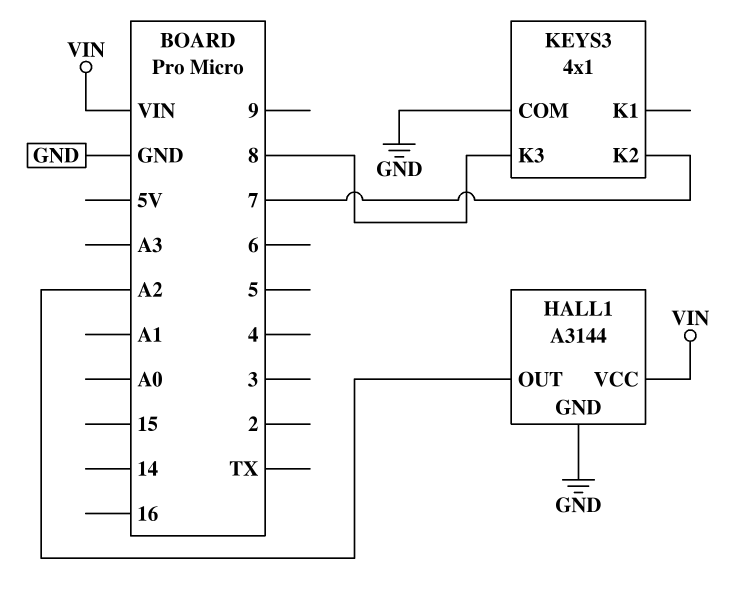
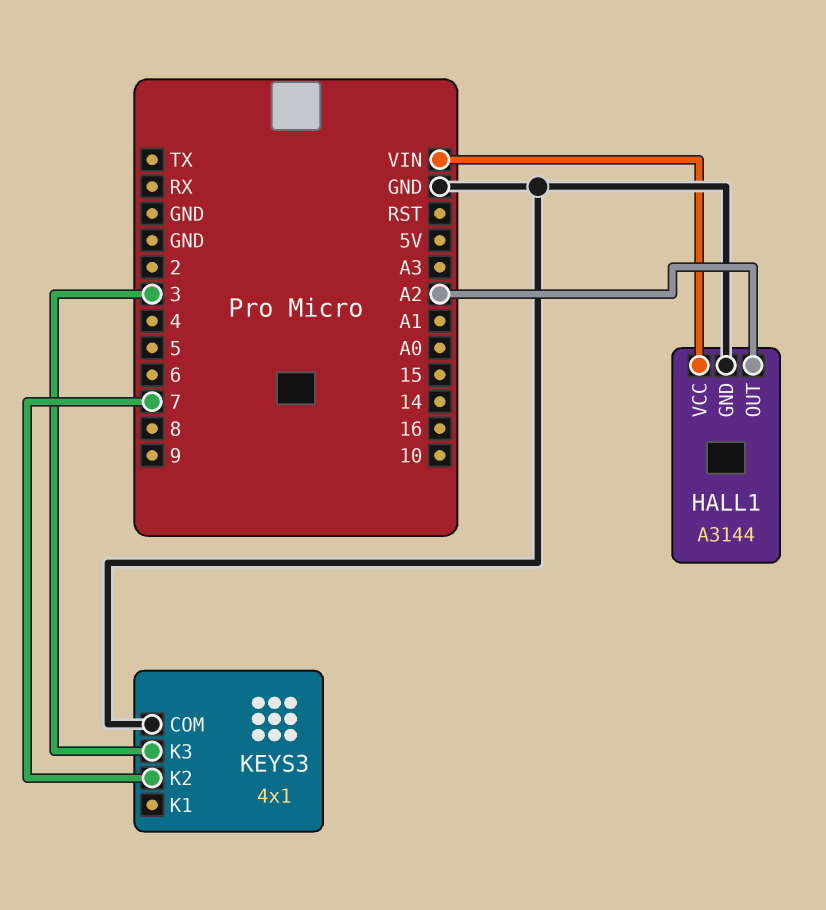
KEYS3 pin K3: 8 -> 3

